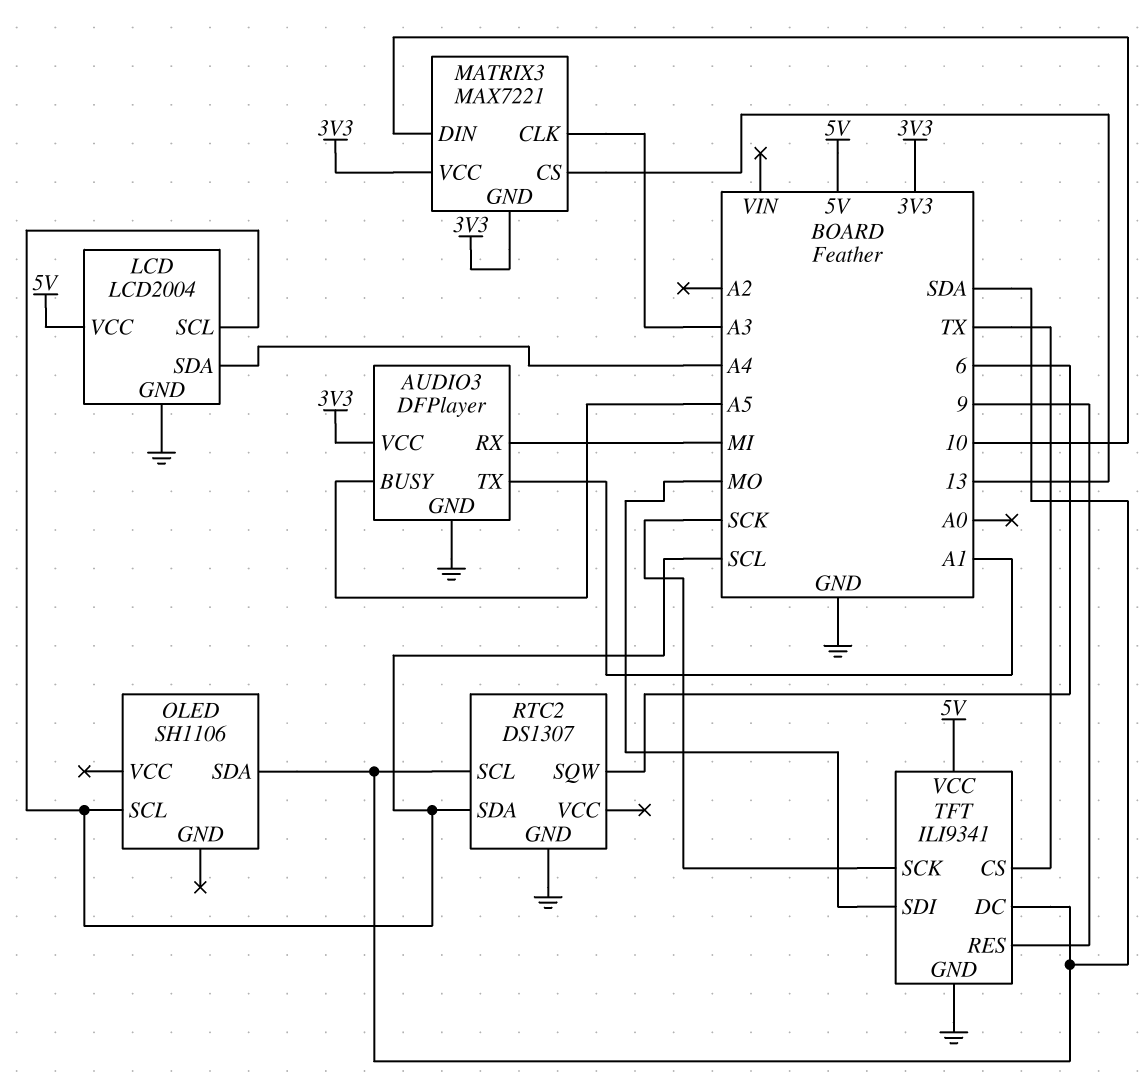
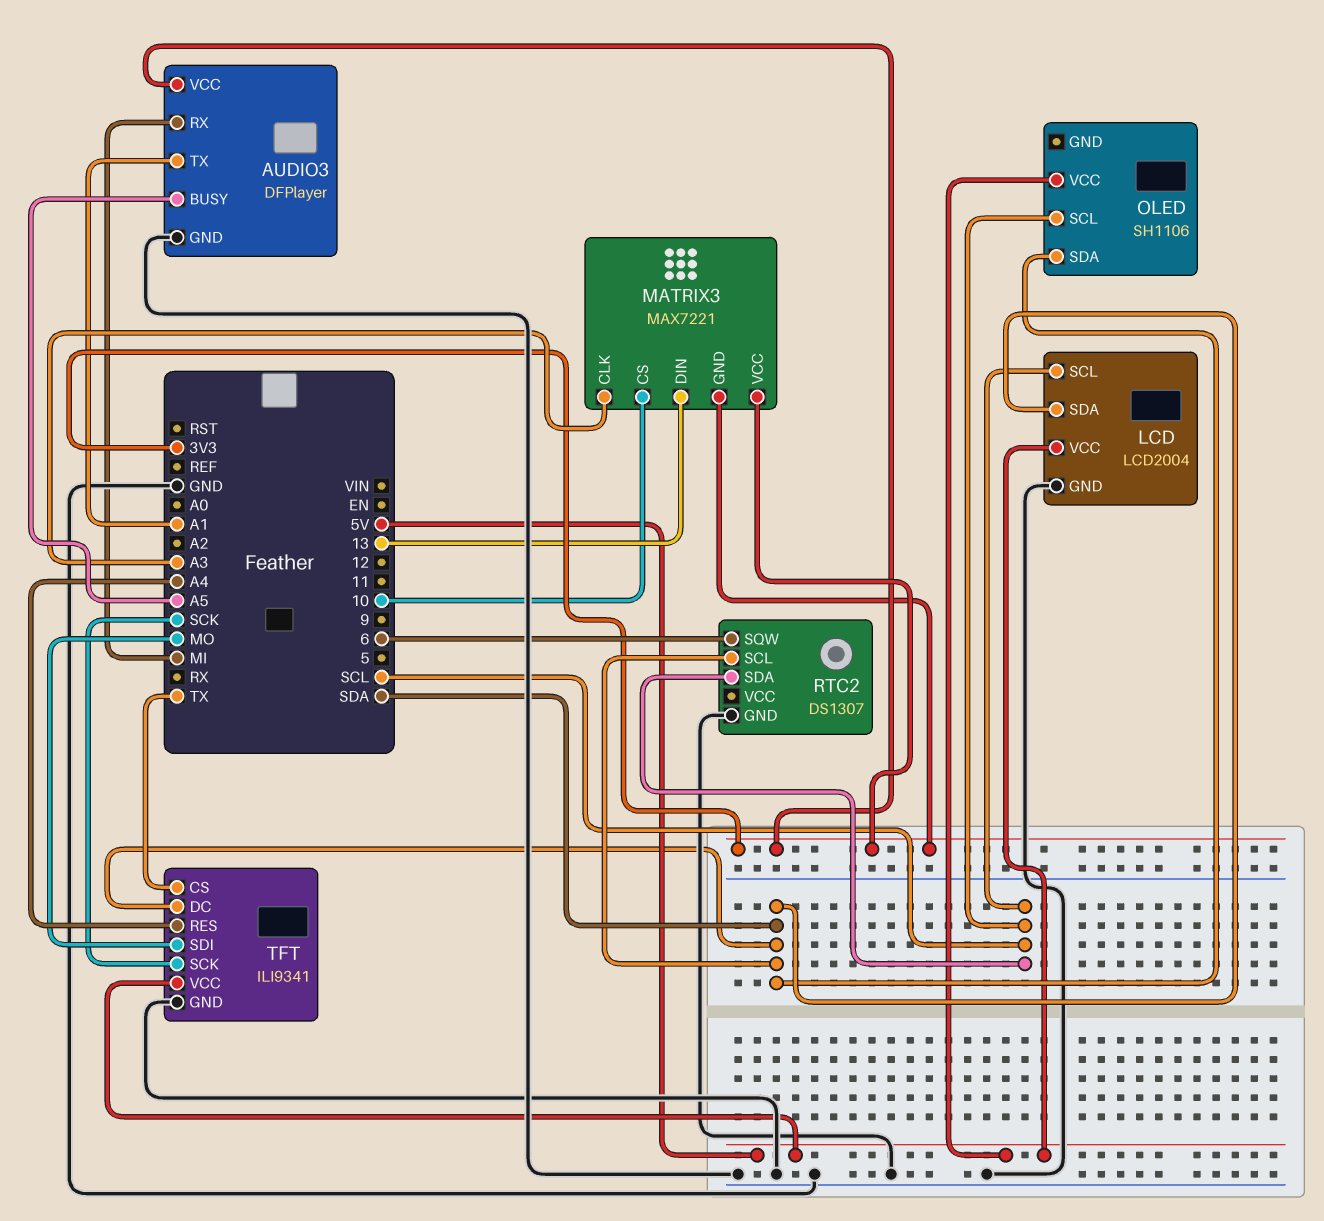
LCD pin SDA: A4 -> SDA
MATRIX3 pin CS: 13 -> 10
MATRIX3 pin DIN: 10 -> 13
OLED pin VCC: none -> 5V
TFT pin RES: 9 -> A4

